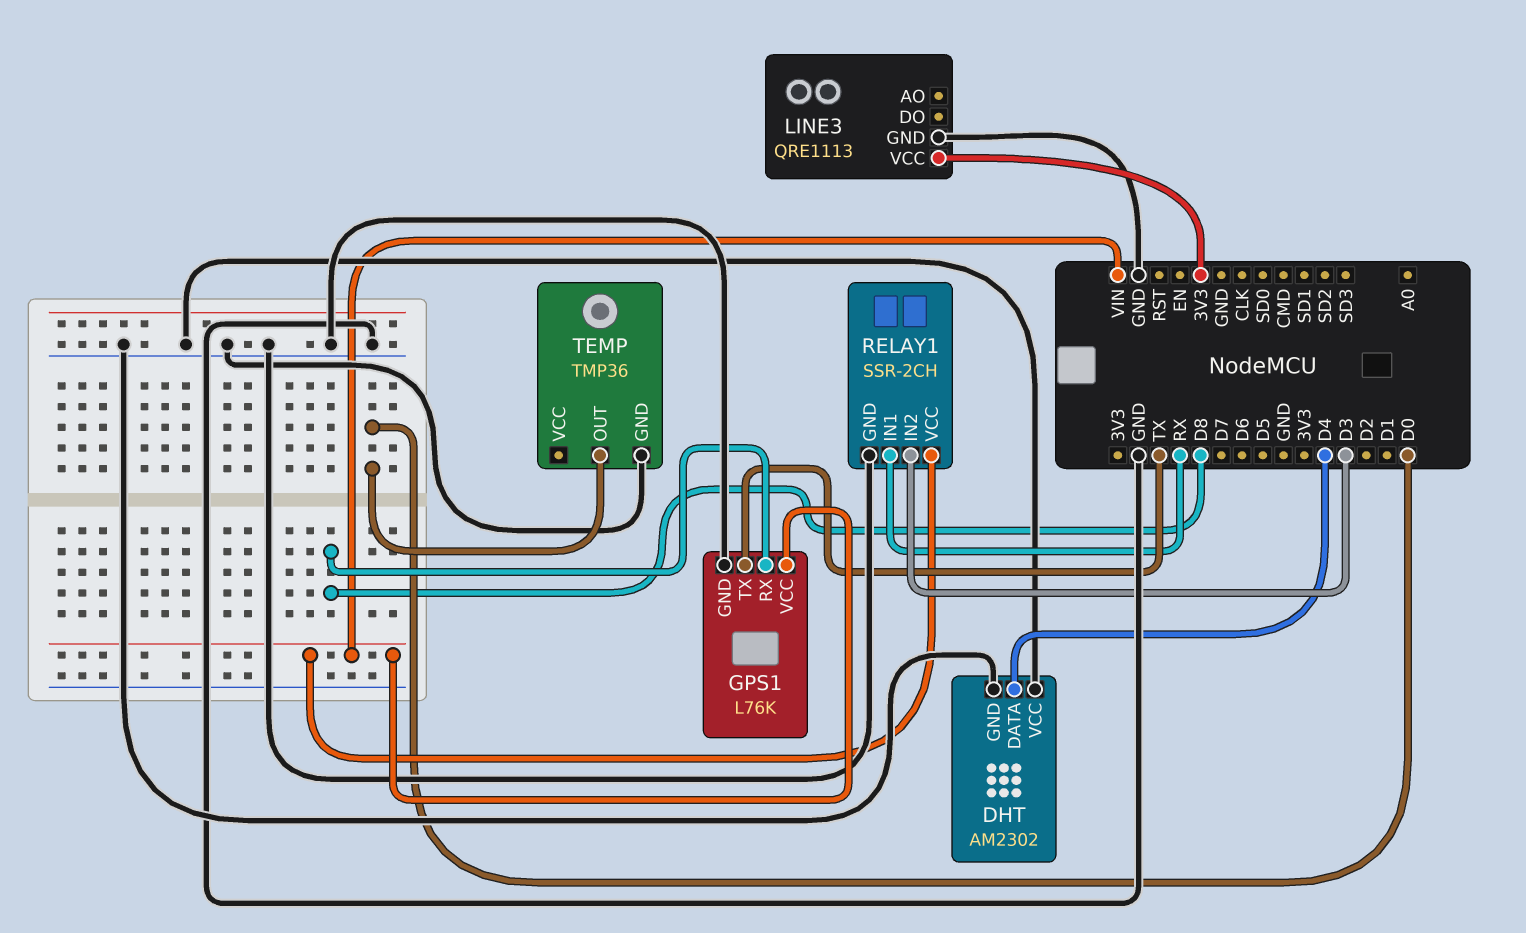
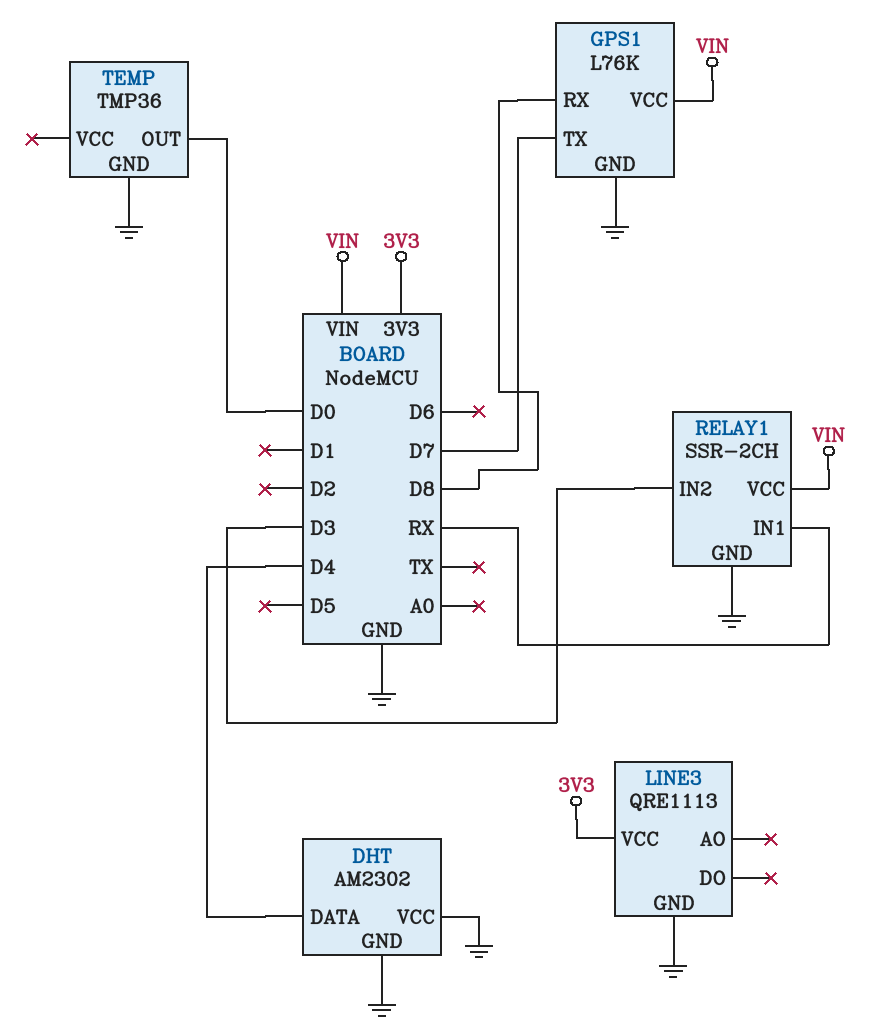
GPS1 pin TX: TX -> D7

